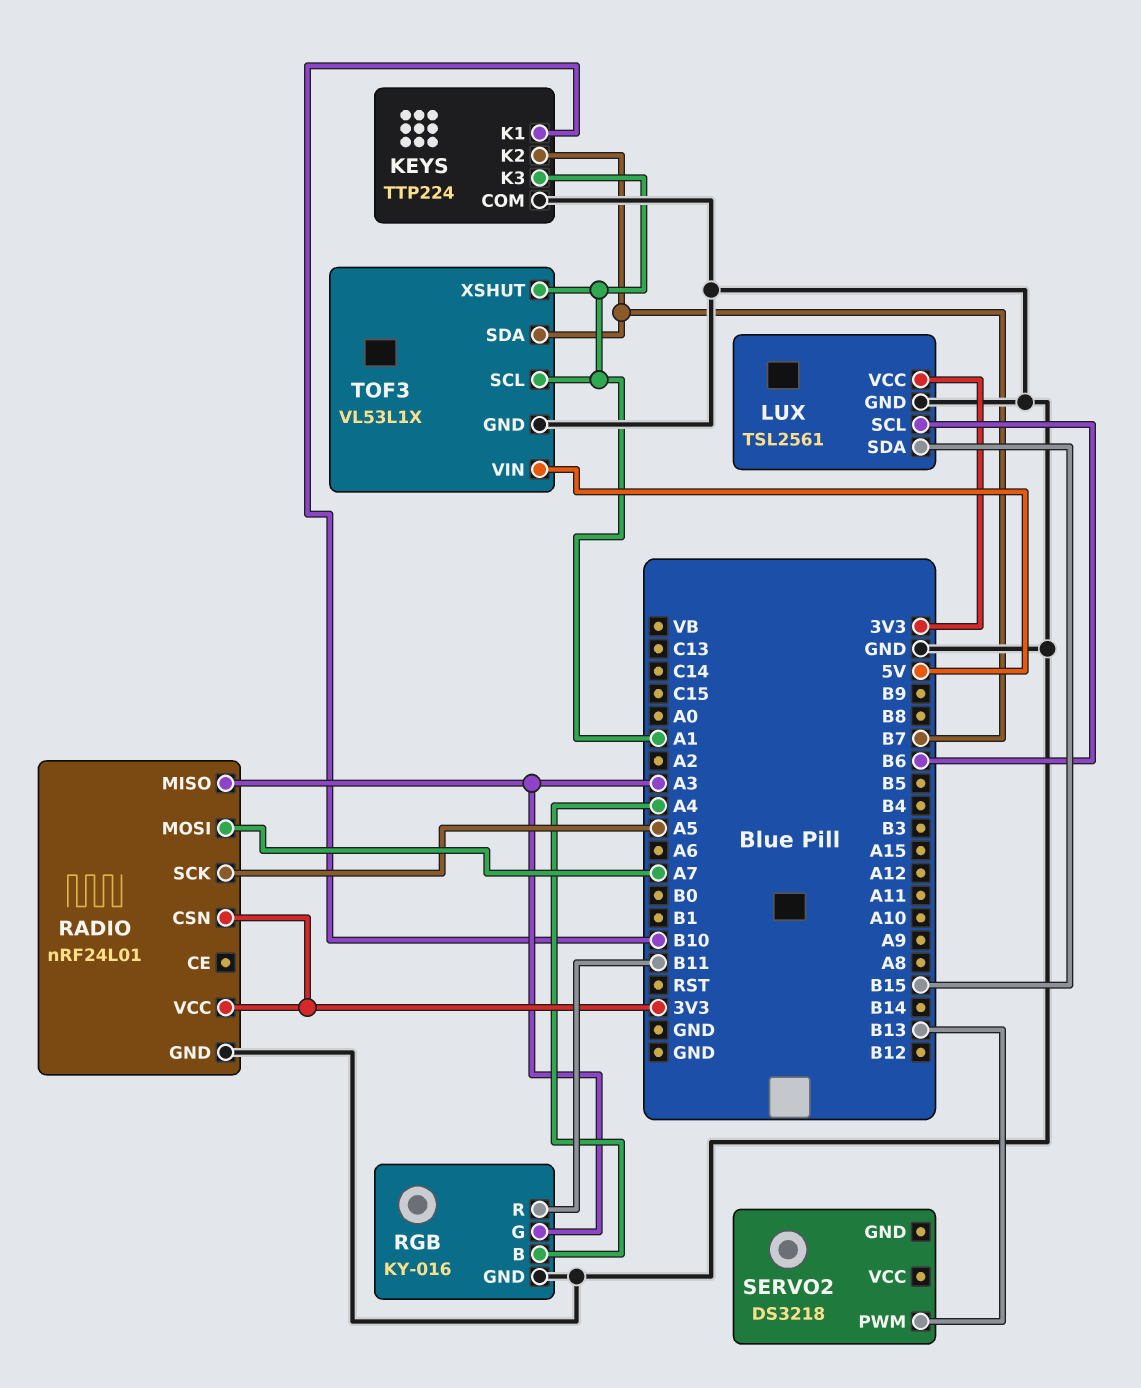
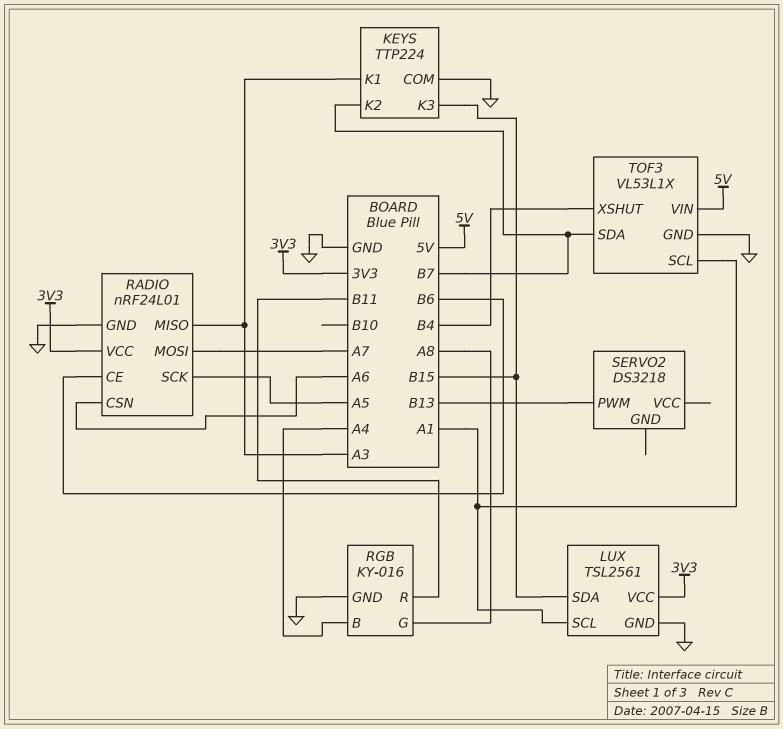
KEYS pin K1: B10 -> A3
KEYS pin K3: A1 -> B15
LUX pin SCL: B6 -> A1
RADIO pin CE: none -> B6
RADIO pin CSN: 3V3 -> A6
RGB pin G: A3 -> A8
TOF3 pin XSHUT: A1 -> B4

